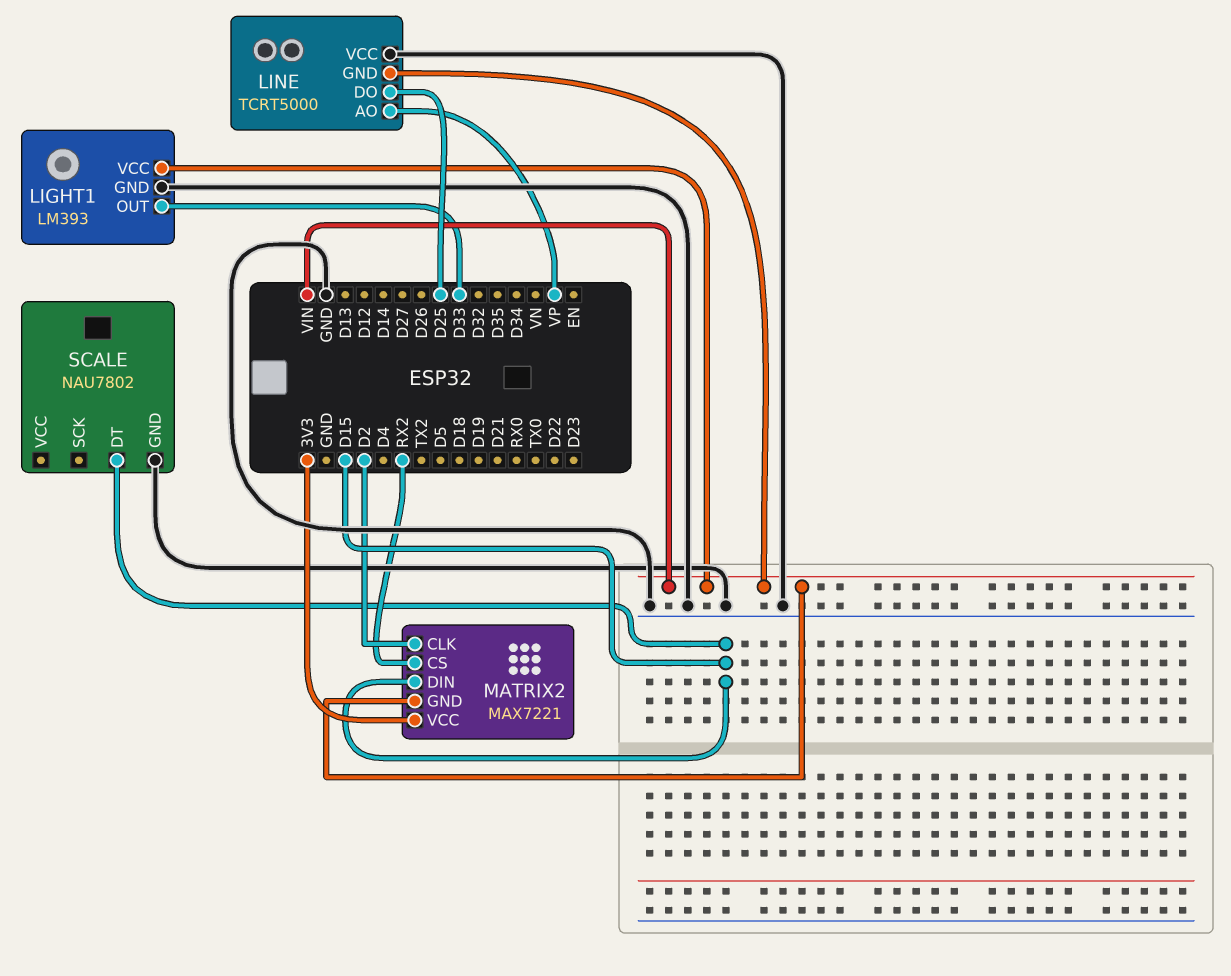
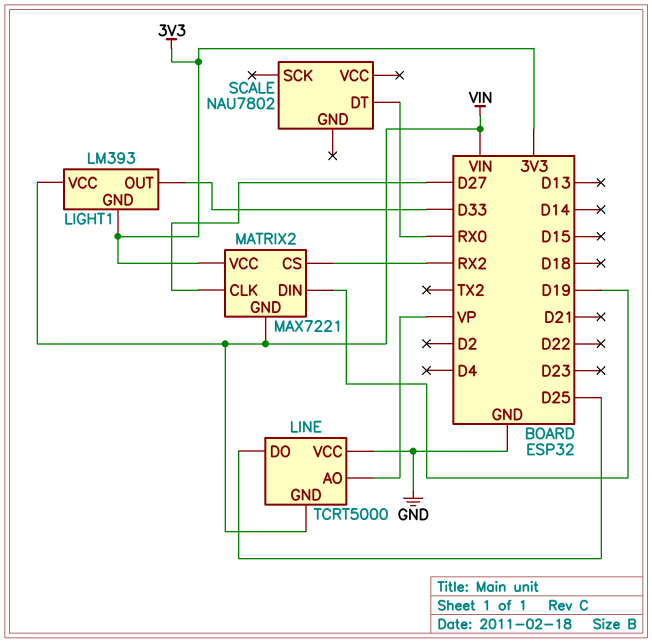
LIGHT1 pin GND: GND -> 3V3
MATRIX2 pin CLK: D2 -> D27
MATRIX2 pin DIN: D15 -> D19
SCALE pin DT: D15 -> RX0
SCALE pin GND: GND -> none

